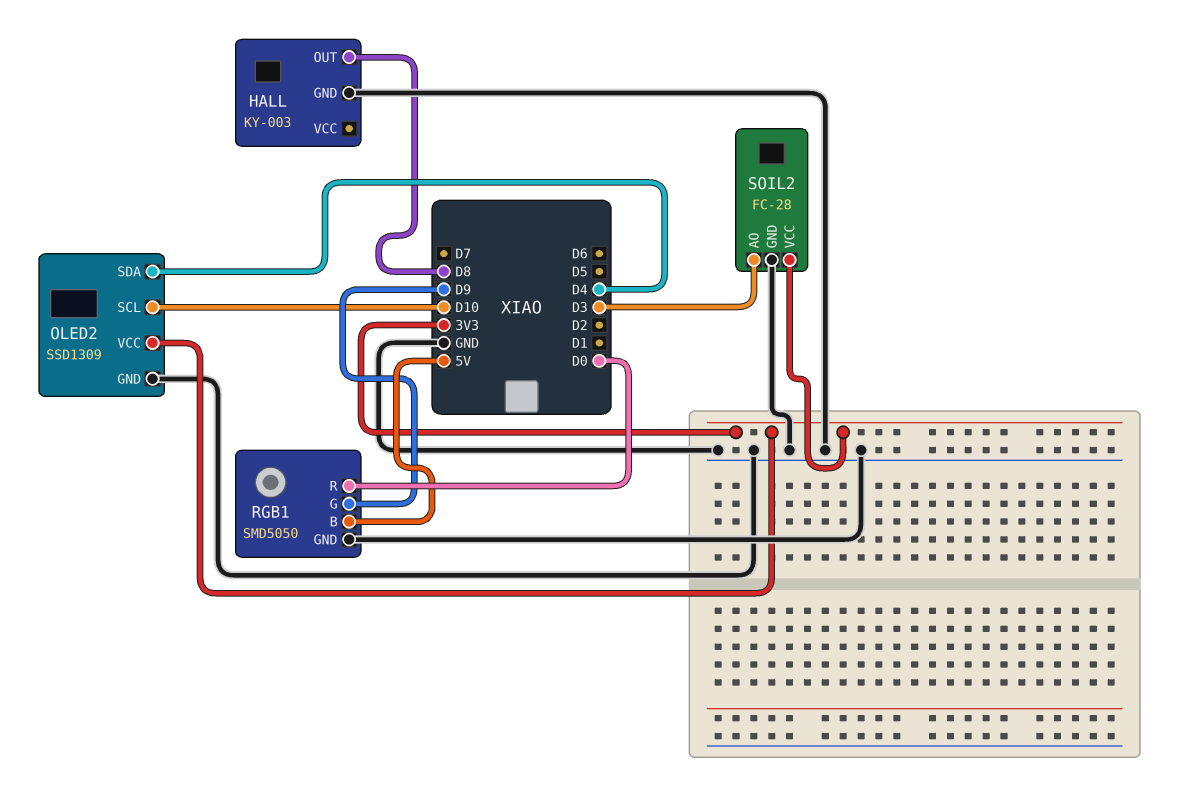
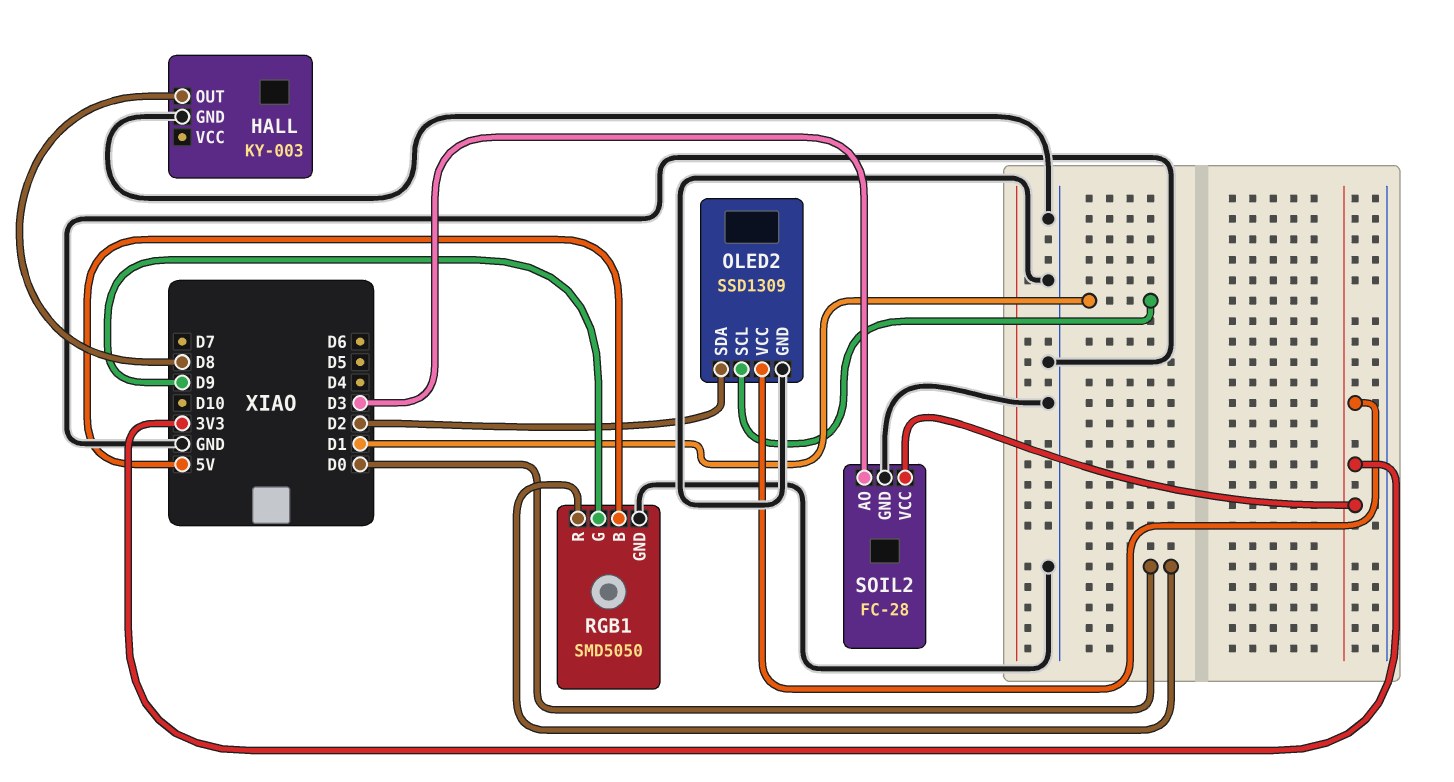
OLED2 pin SCL: D10 -> D1
OLED2 pin SDA: D4 -> D2

